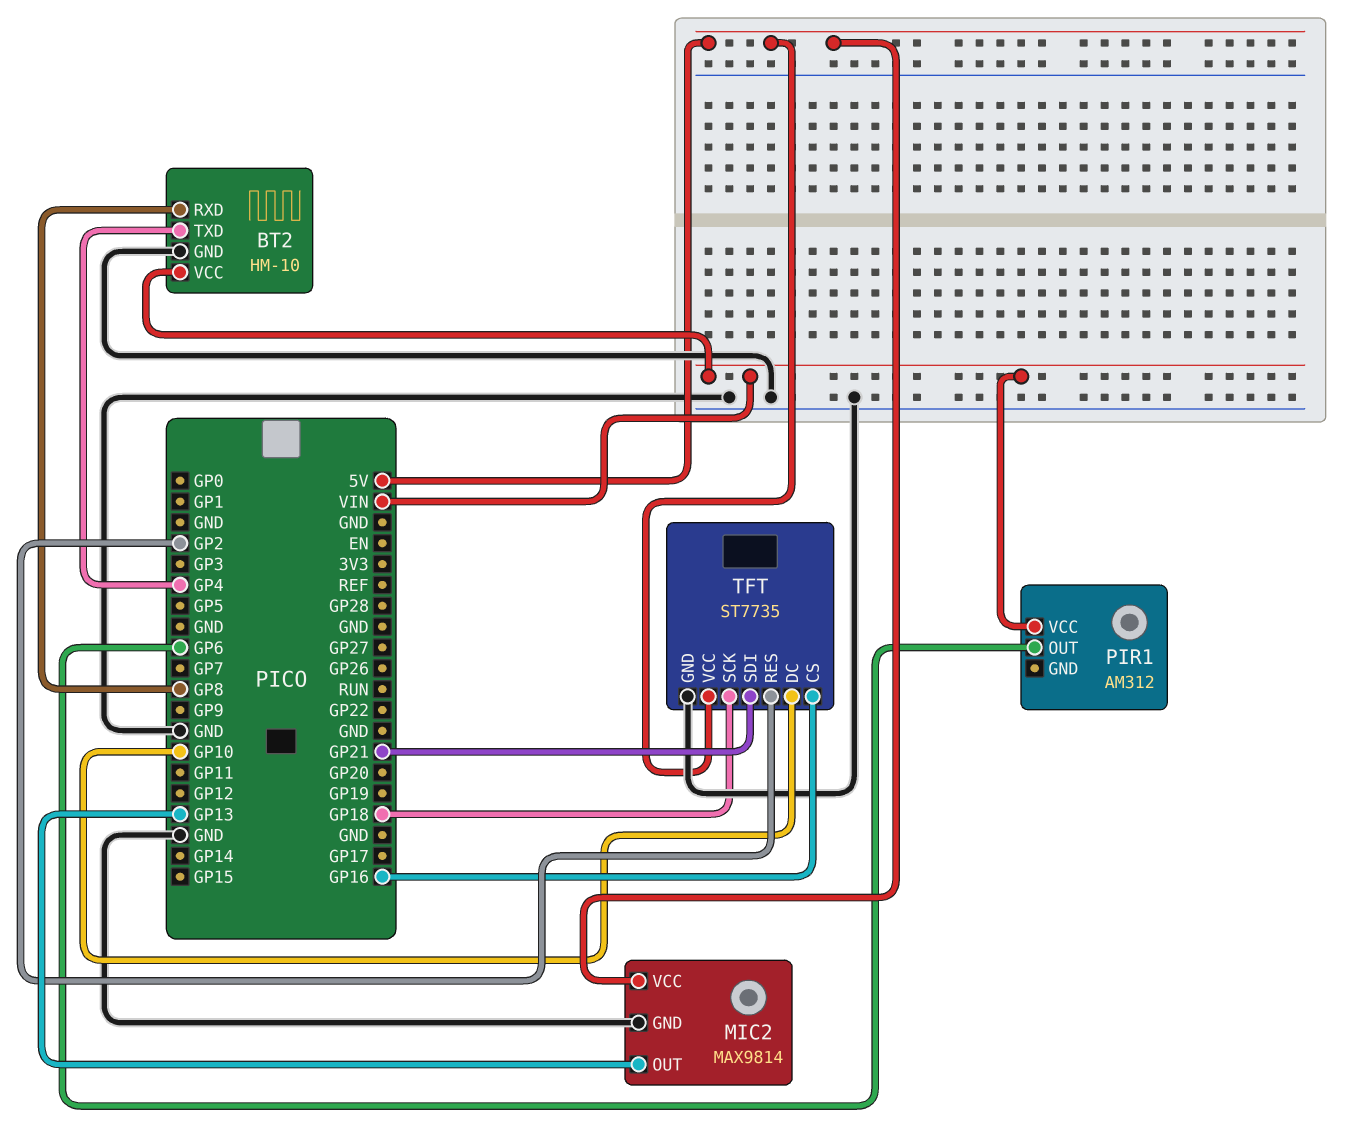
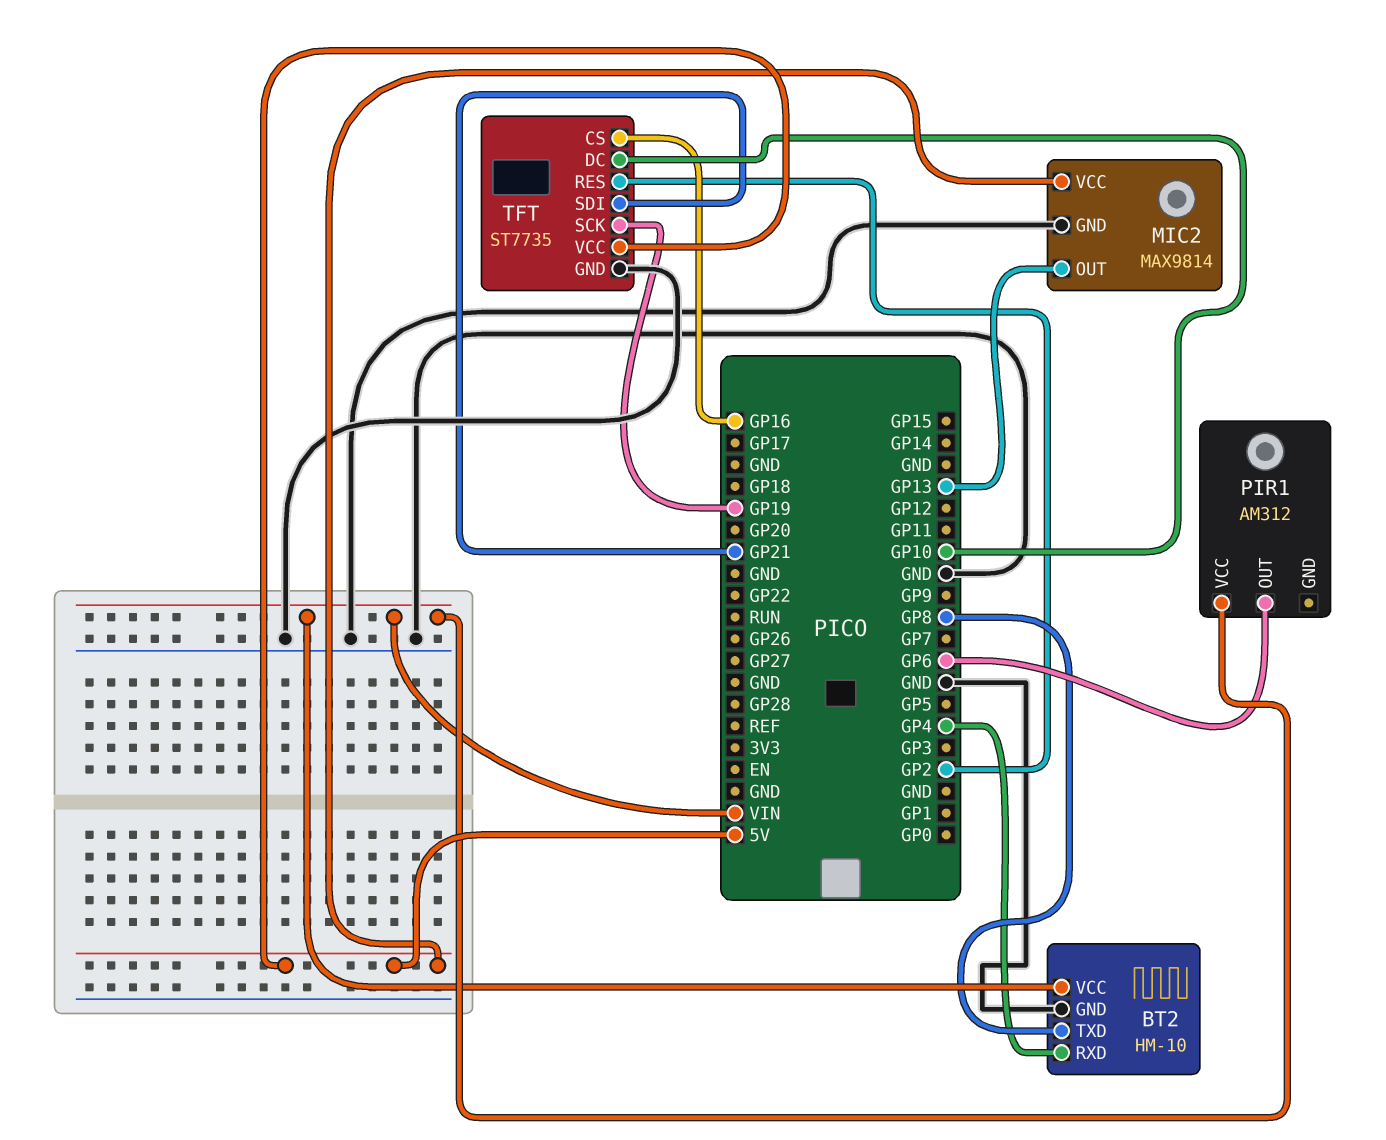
BT2 pin RXD: GP8 -> GP4
BT2 pin TXD: GP4 -> GP8
TFT pin SCK: GP18 -> GP19

